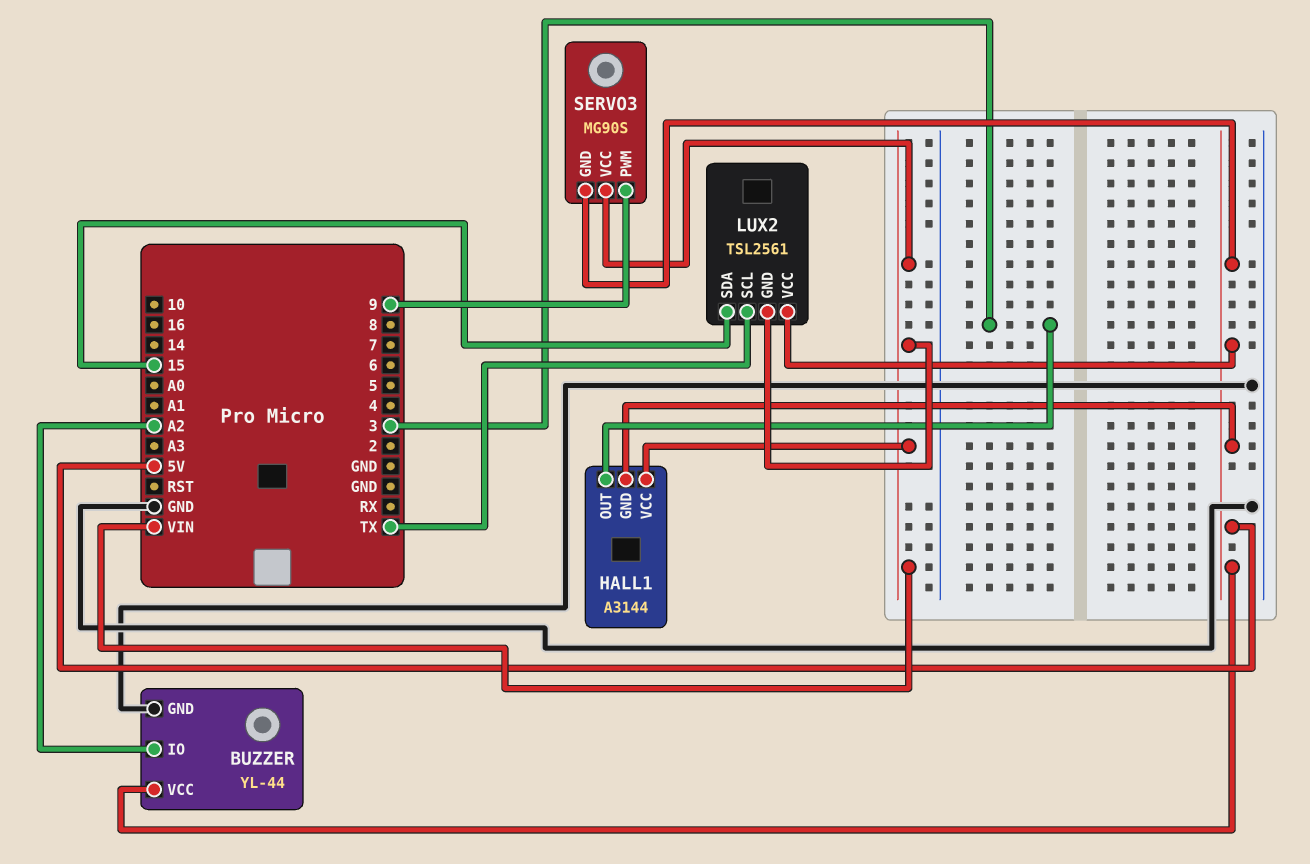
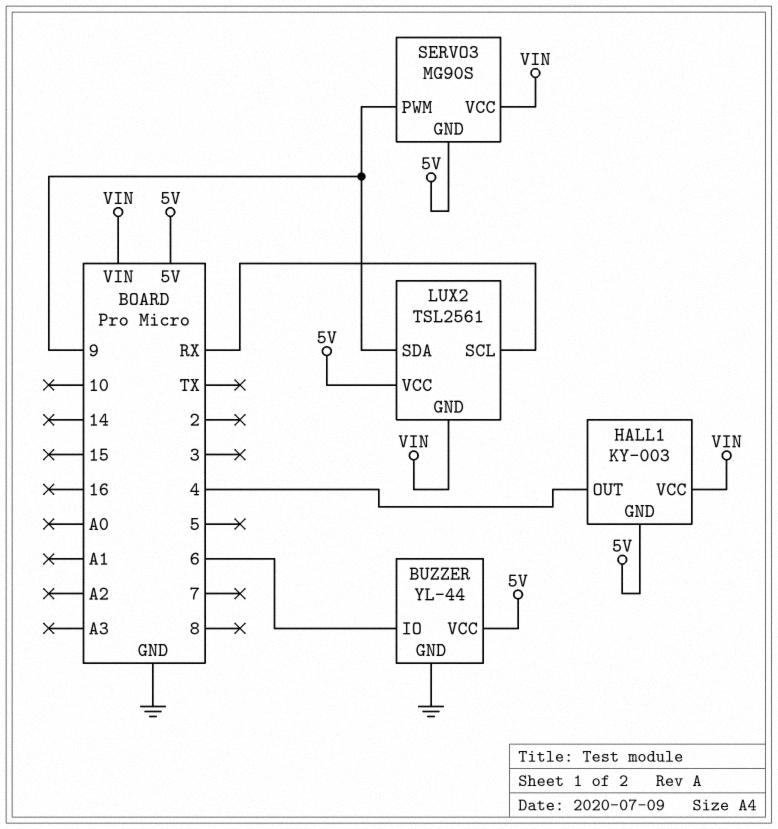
BUZZER pin IO: A2 -> 6
HALL1: A3144 -> KY-003
HALL1 pin OUT: 3 -> 4
LUX2 pin SCL: TX -> RX
LUX2 pin SDA: 15 -> 9

